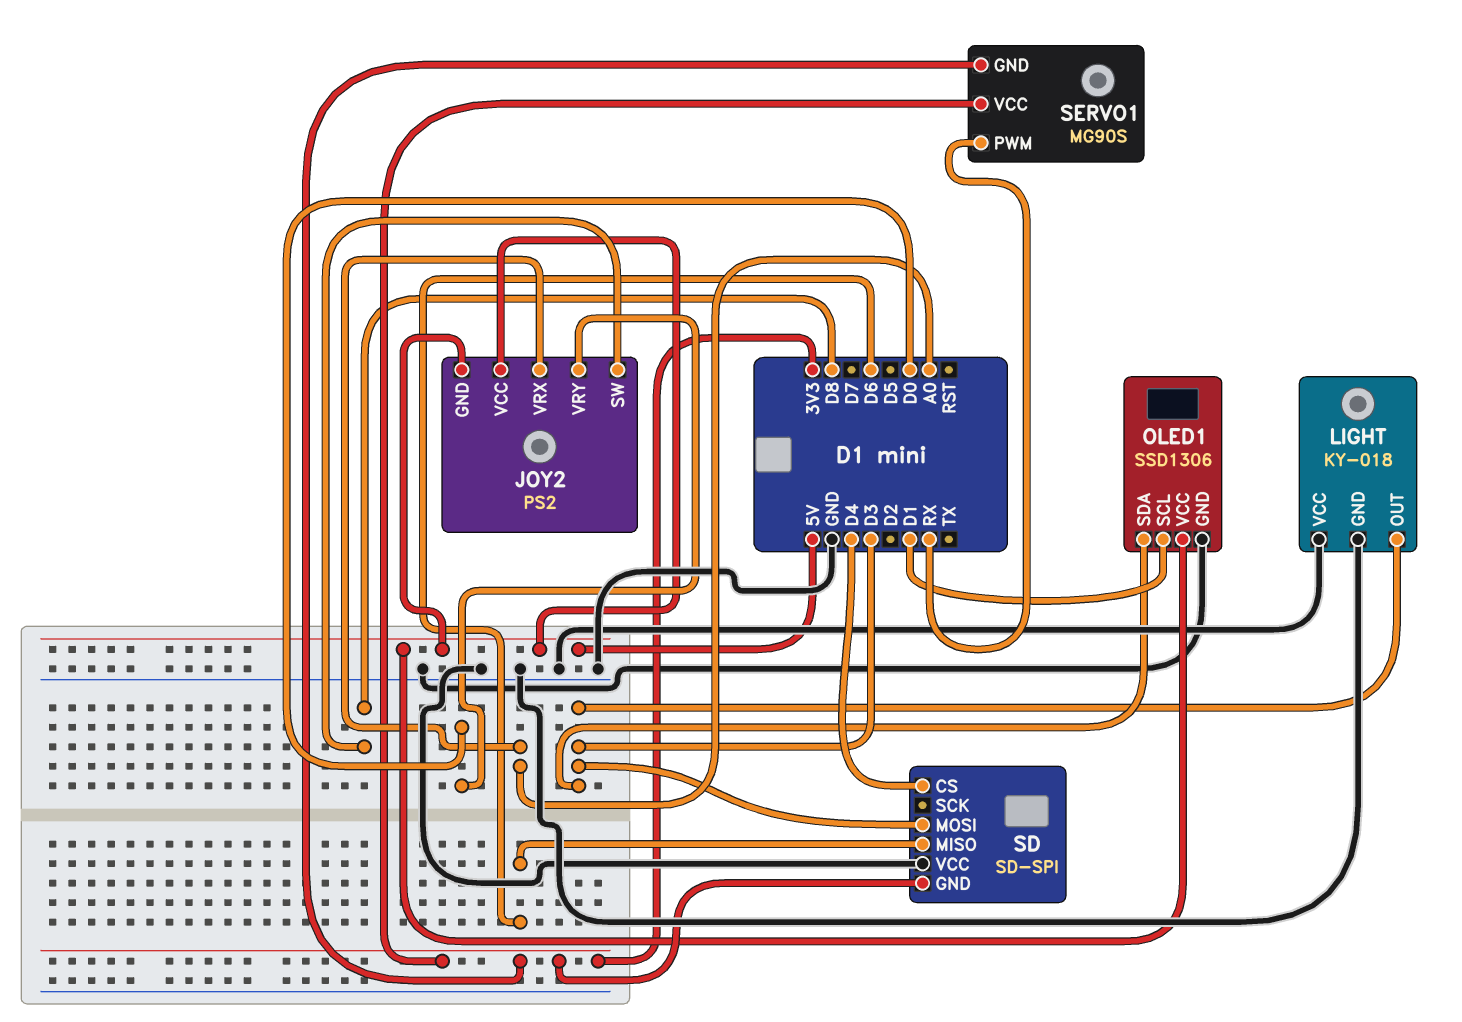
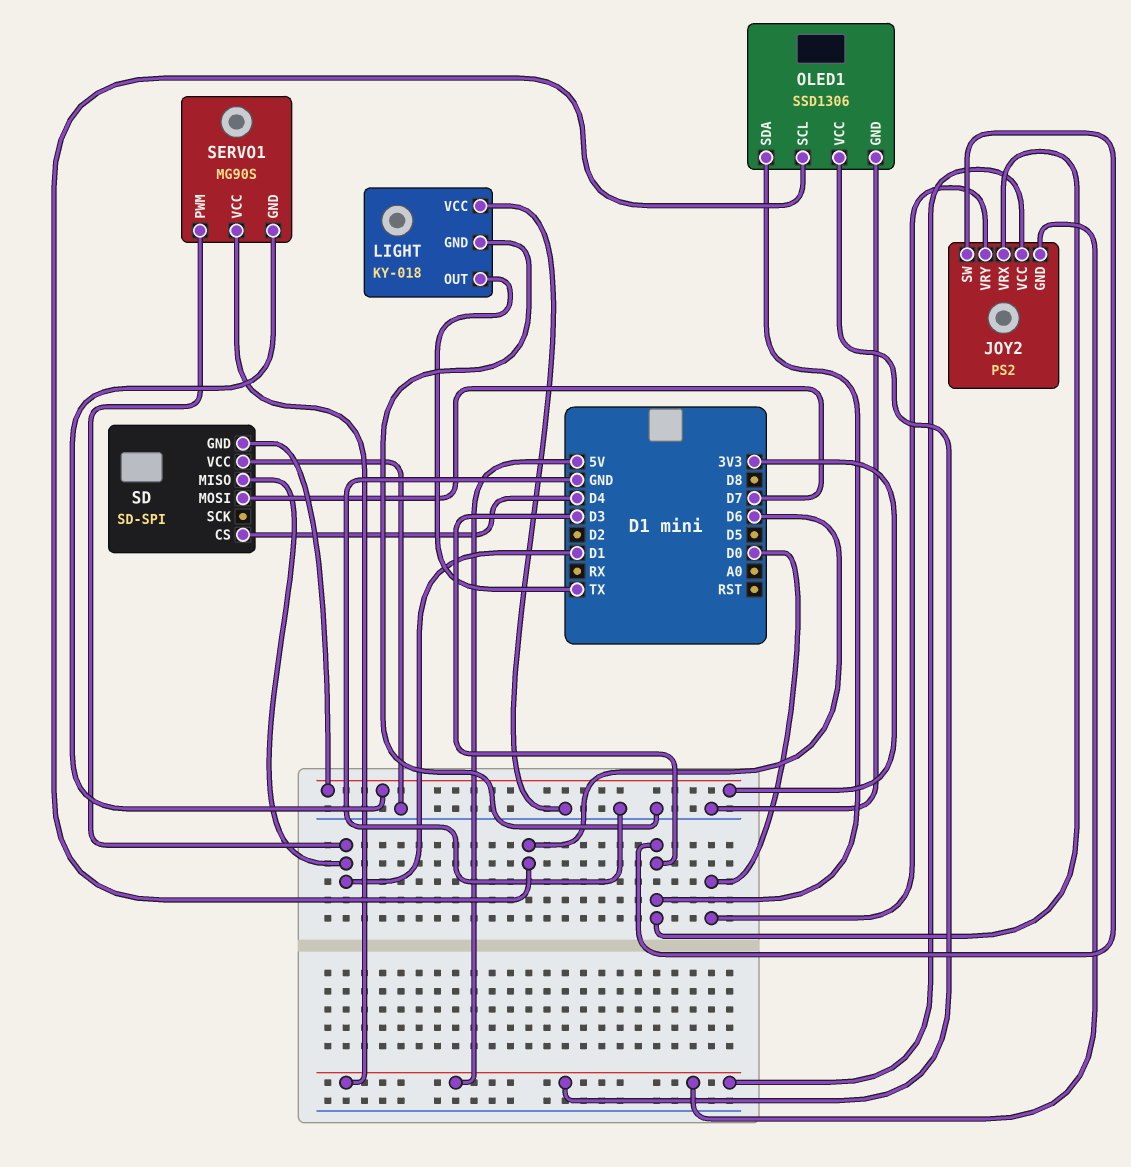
JOY2 pin SW: D8 -> D3
JOY2 pin VRX: A0 -> D3
LIGHT pin OUT: D3 -> TX
OLED1 pin SCL: D1 -> D6
SD pin MISO: D6 -> D1
SD pin MOSI: D3 -> D7
SERVO1 pin PWM: RX -> D1
SERVO1 pin VCC: 3V3 -> 5V

